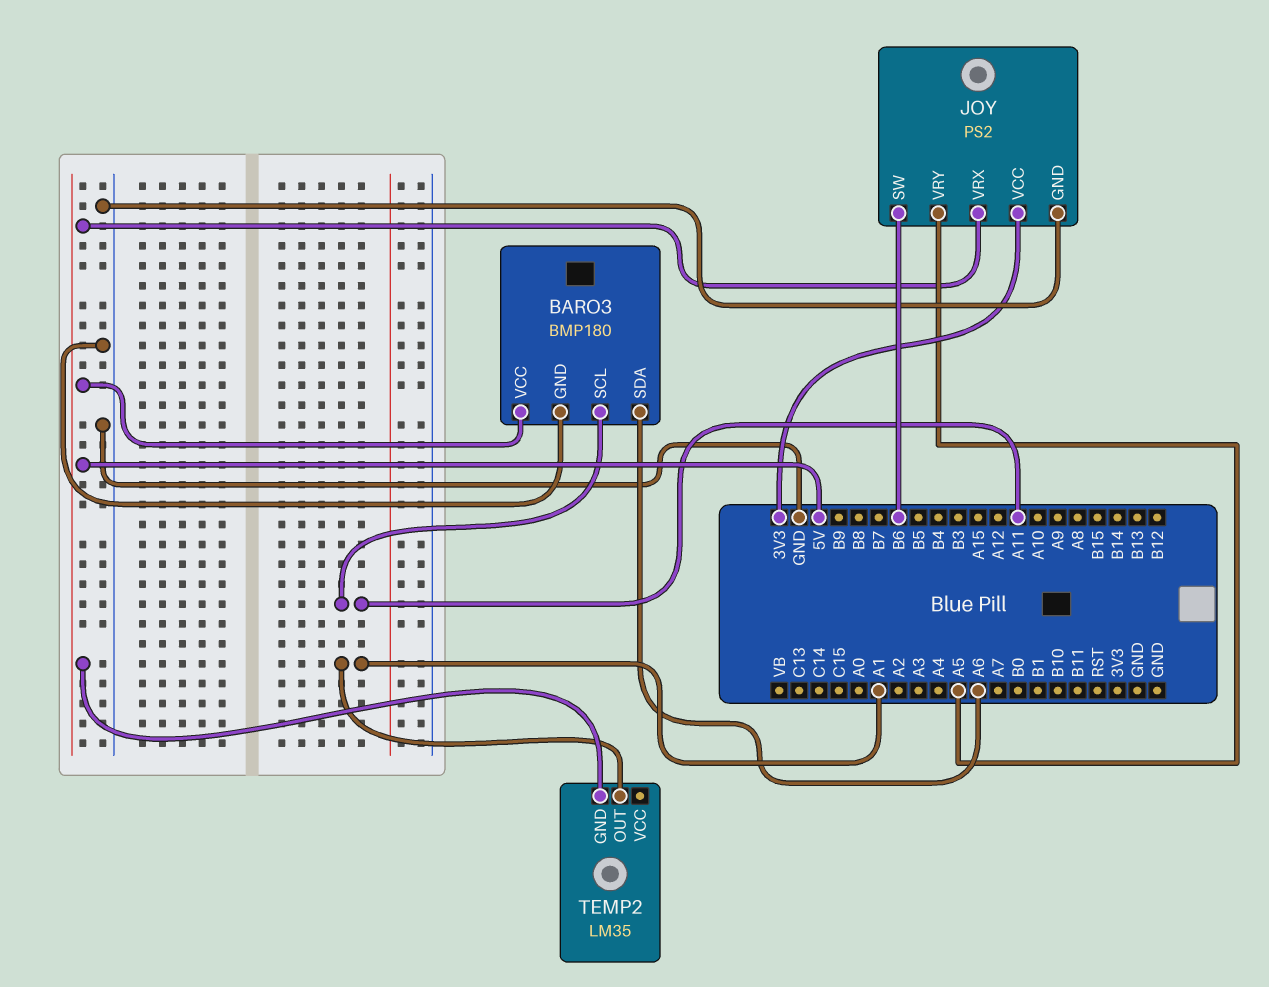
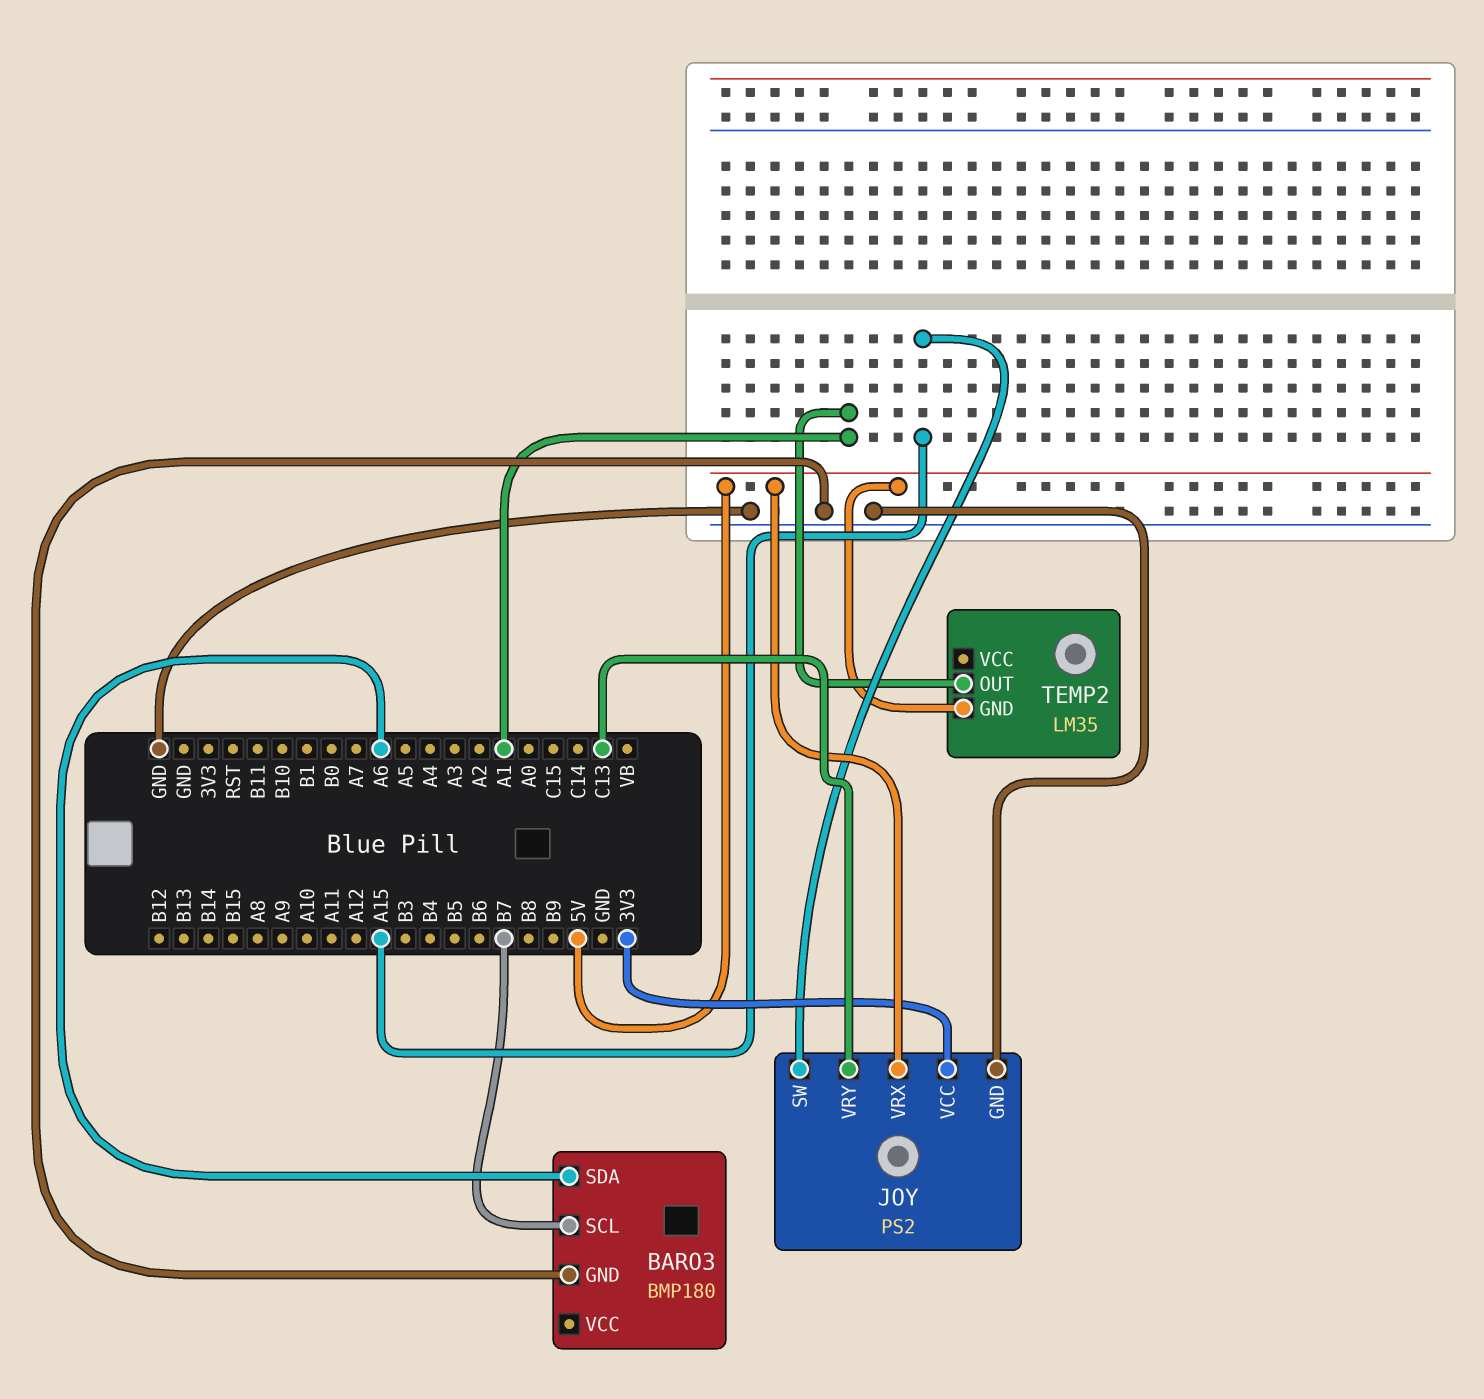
BARO3 pin SCL: A11 -> B7
BARO3 pin VCC: 5V -> none
JOY pin SW: B6 -> A15
JOY pin VRY: A5 -> C13

